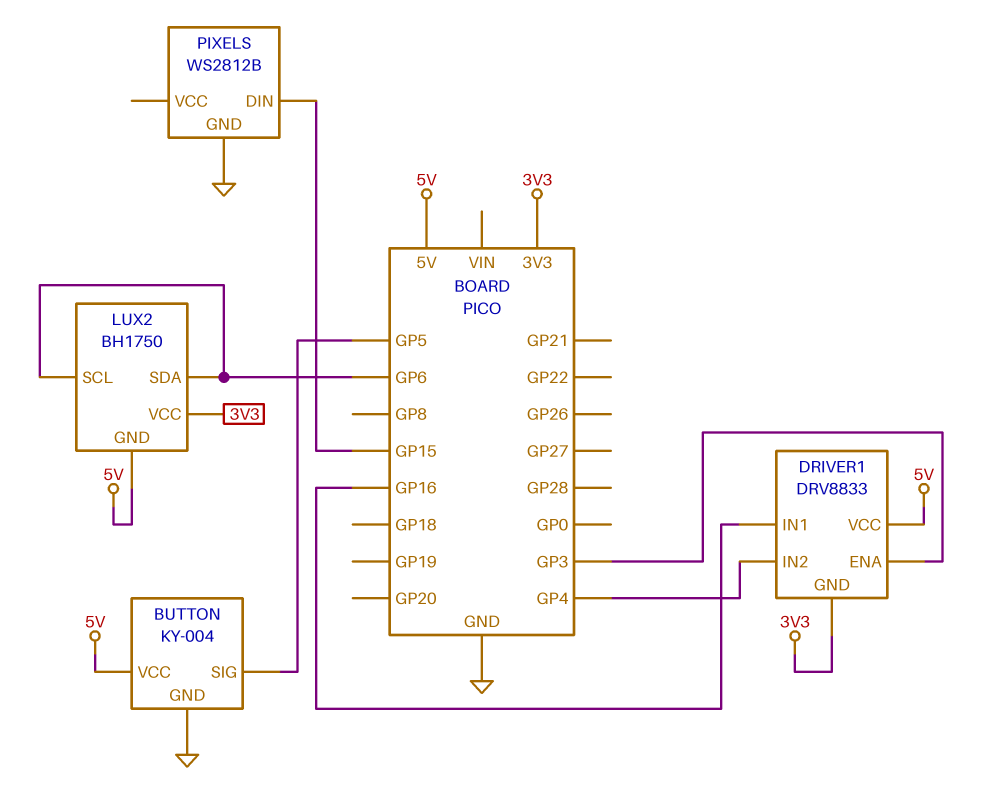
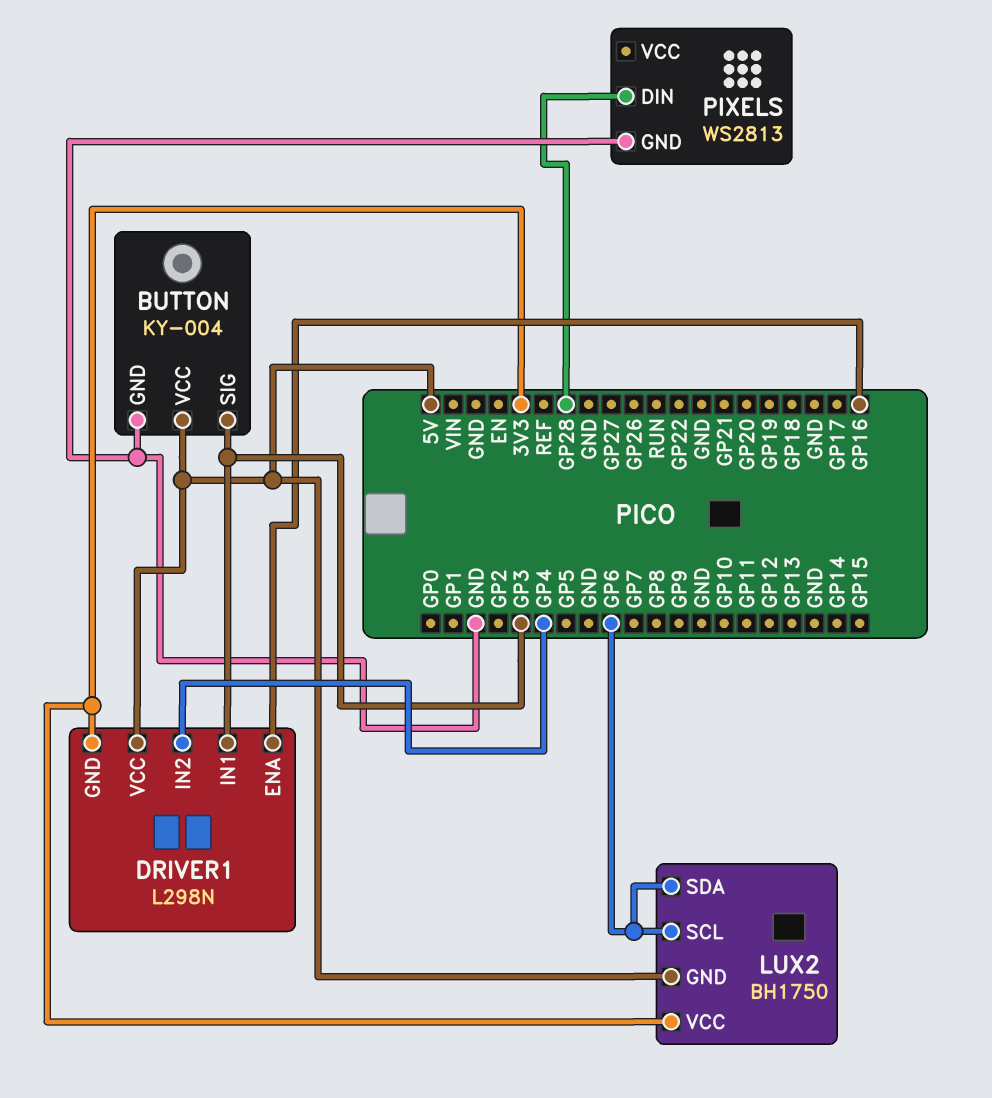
BUTTON pin SIG: GP5 -> GP3
DRIVER1: DRV8833 -> L298N
DRIVER1 pin ENA: GP3 -> GP16
DRIVER1 pin IN1: GP16 -> GP3
PIXELS: WS2812B -> WS2813
PIXELS pin DIN: GP15 -> GP28

